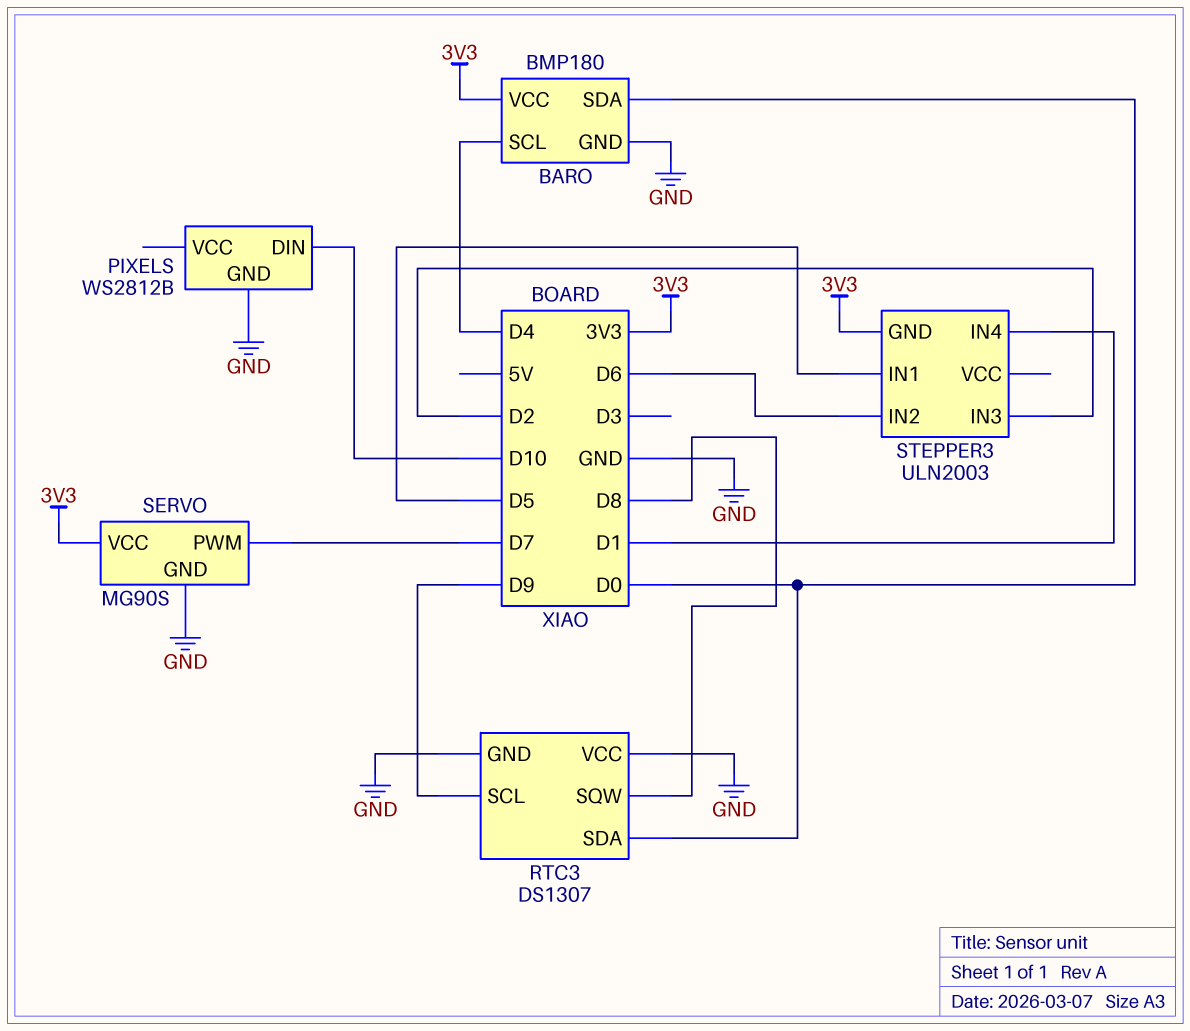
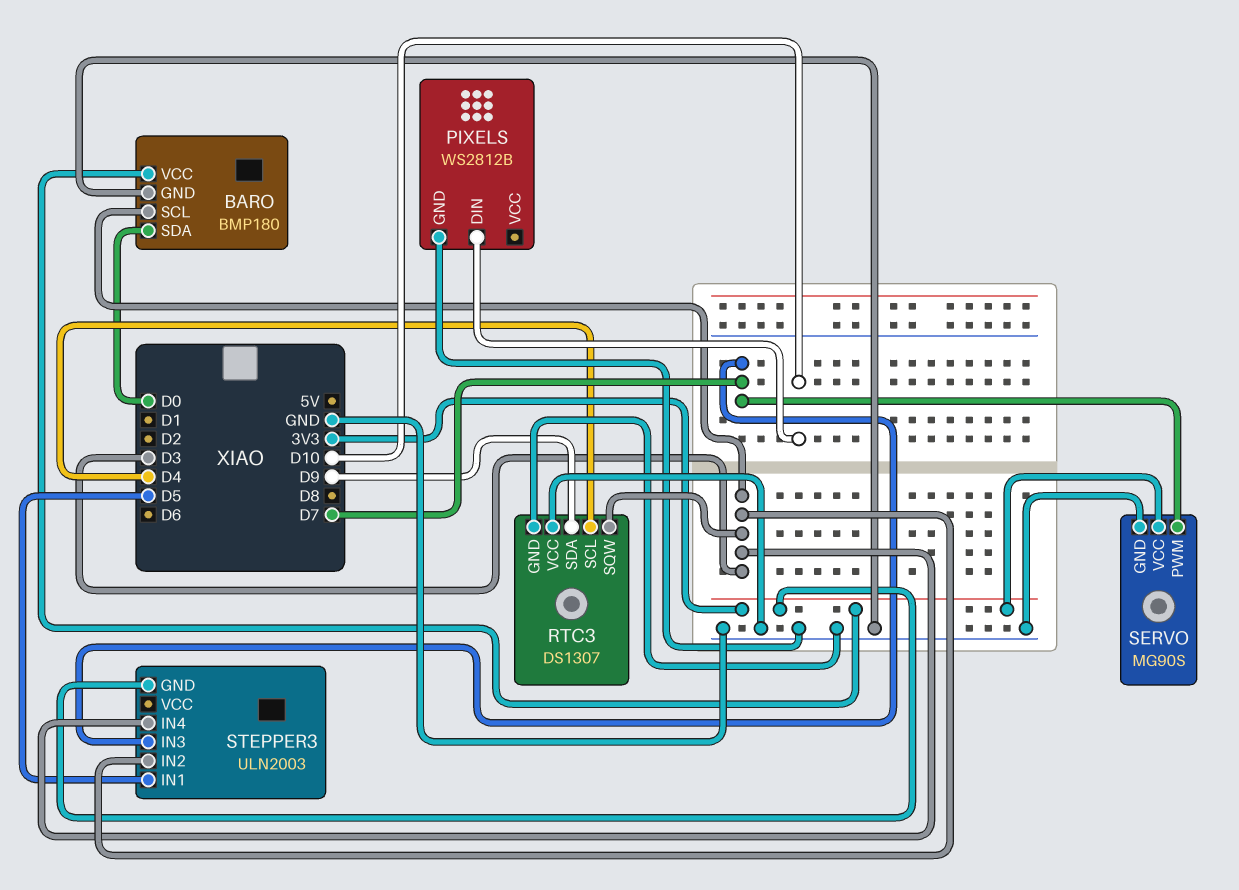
BARO pin SCL: D4 -> D3
RTC3 pin SCL: D9 -> D4
RTC3 pin SDA: D0 -> D9
RTC3 pin SQW: D8 -> D3
STEPPER3 pin IN2: D6 -> D3
STEPPER3 pin IN3: D2 -> D7
STEPPER3 pin IN4: D1 -> D3

